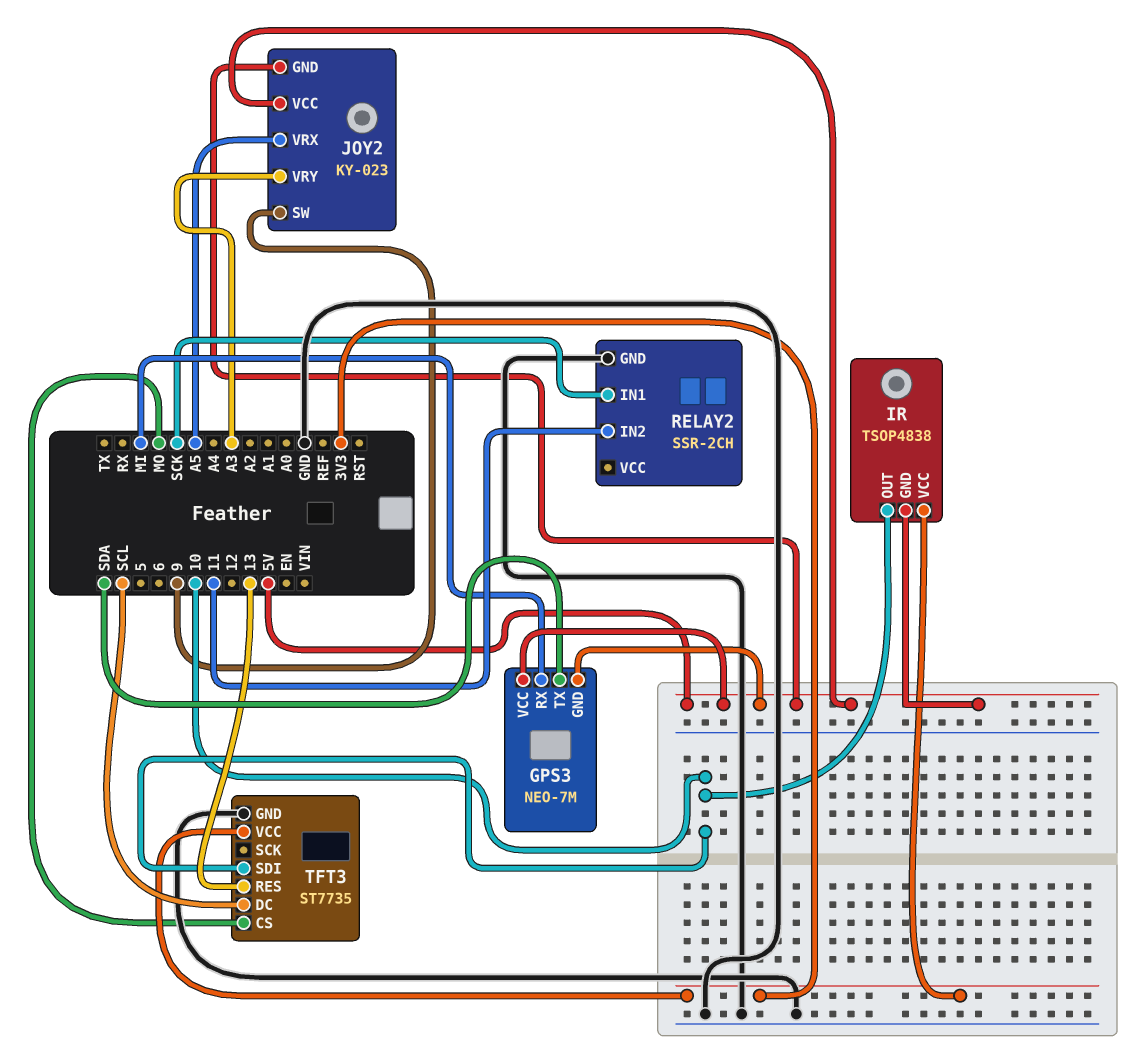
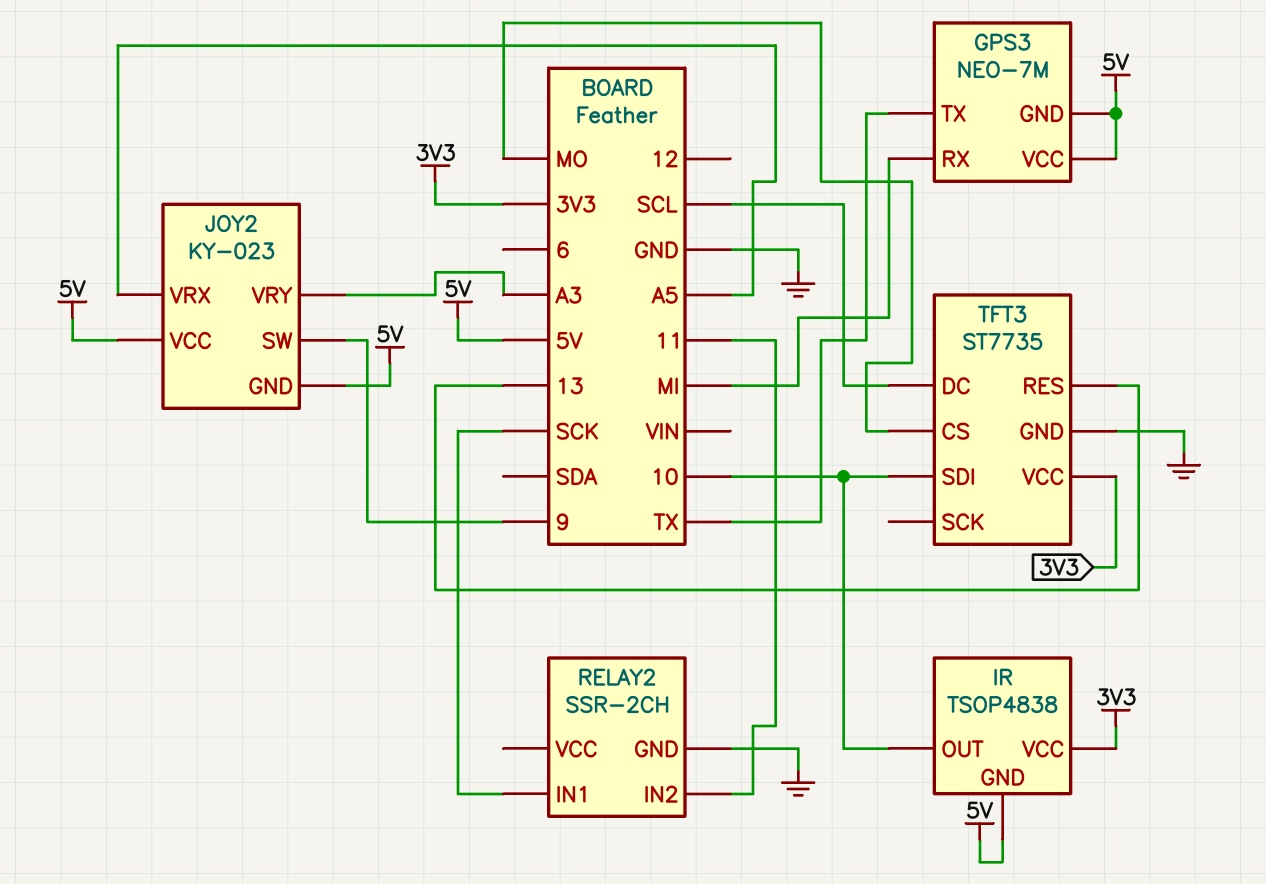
GPS3 pin TX: SDA -> TX

